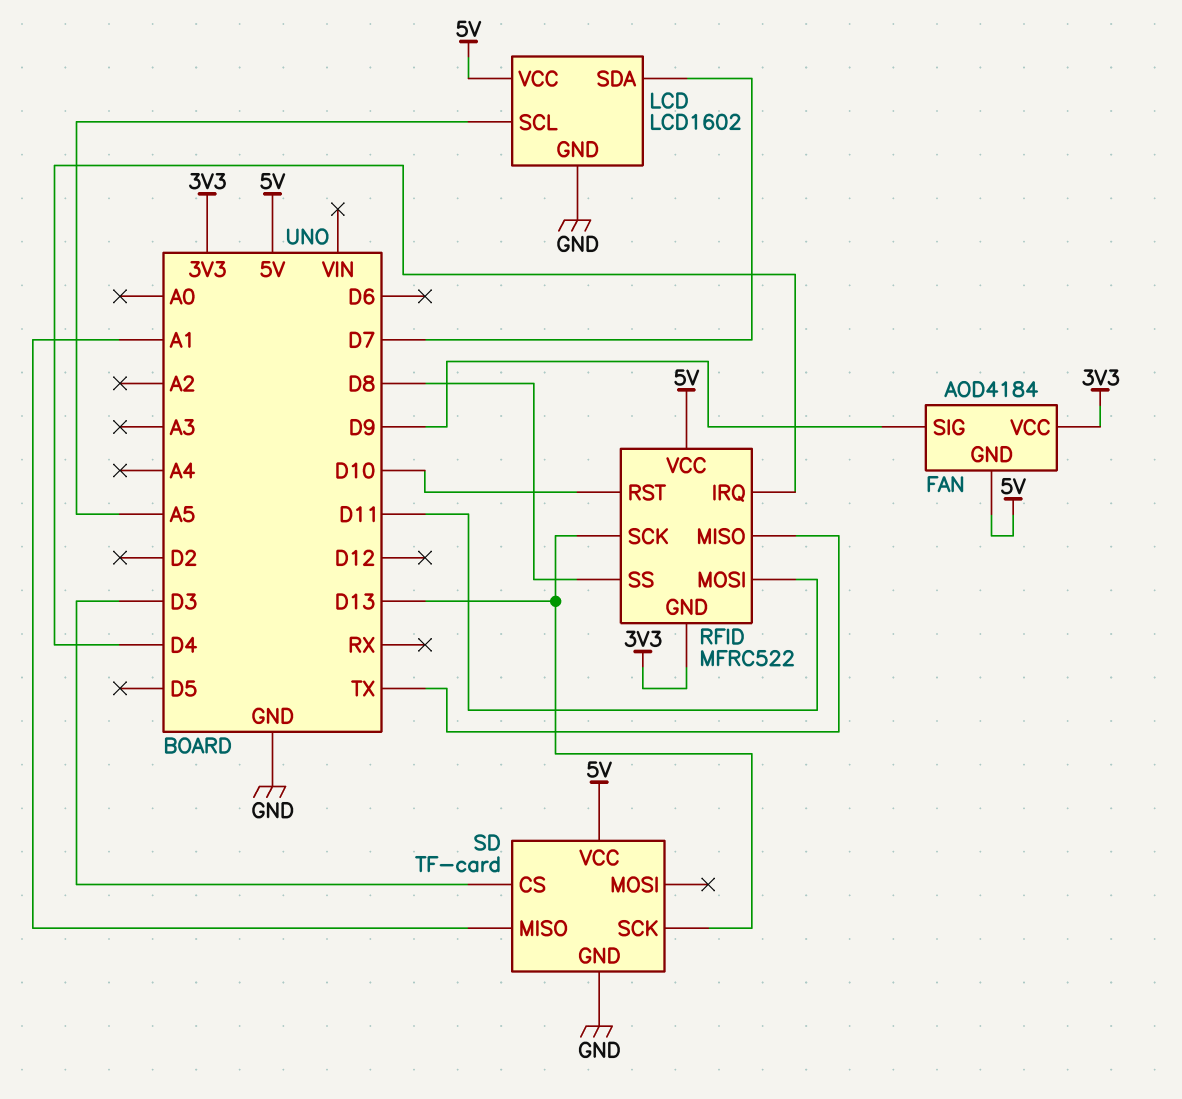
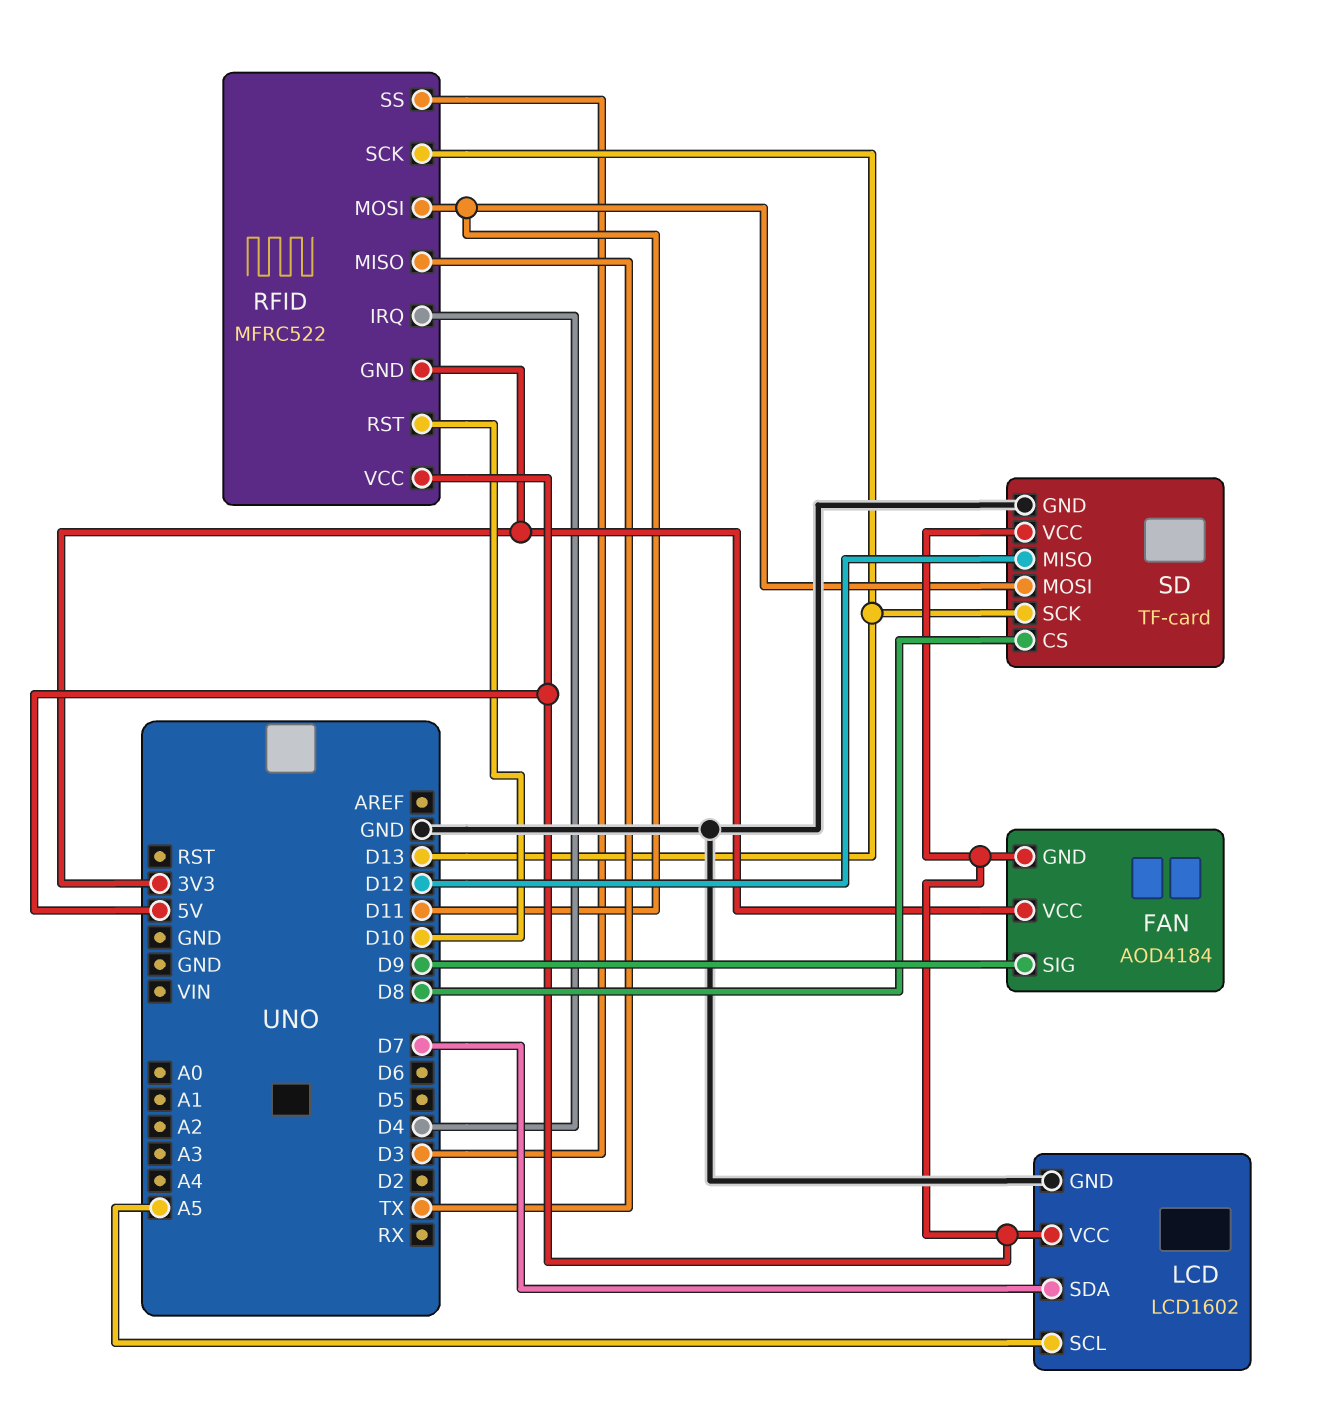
RFID pin SS: D8 -> D3
SD pin CS: D3 -> D8
SD pin MISO: A1 -> D12
SD pin MOSI: none -> D11

